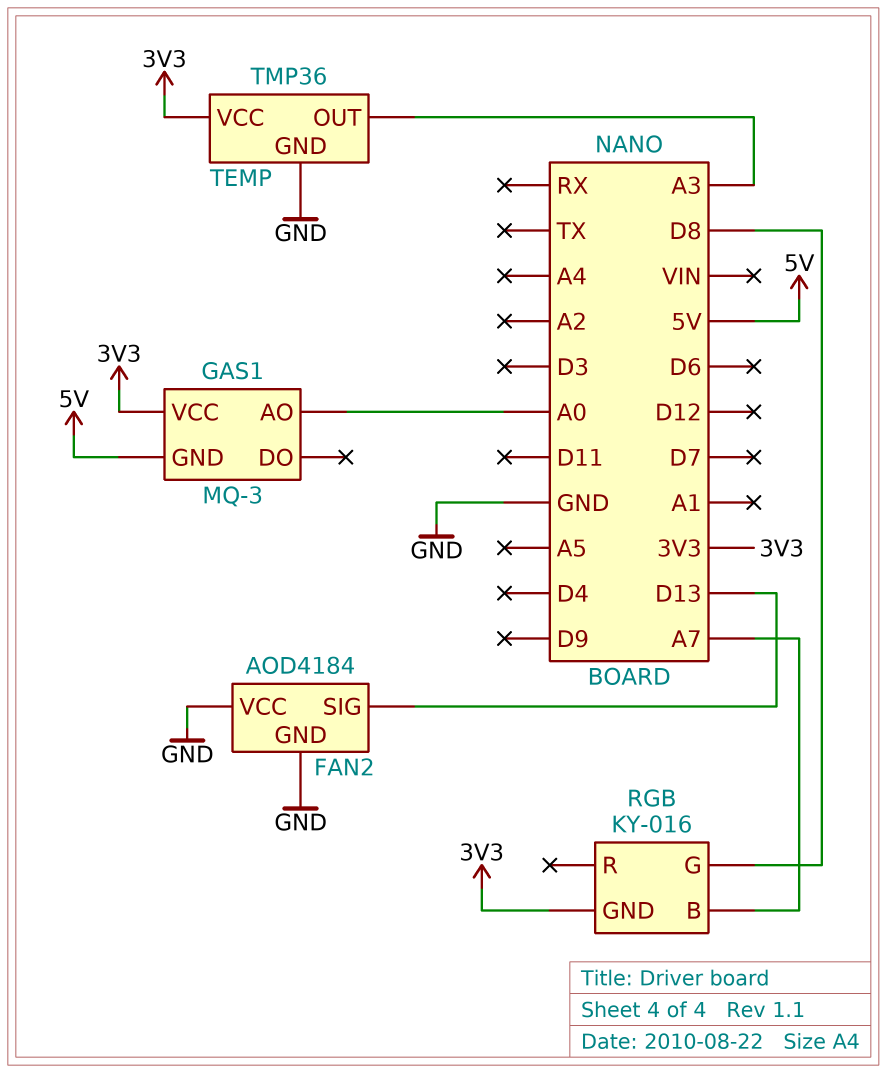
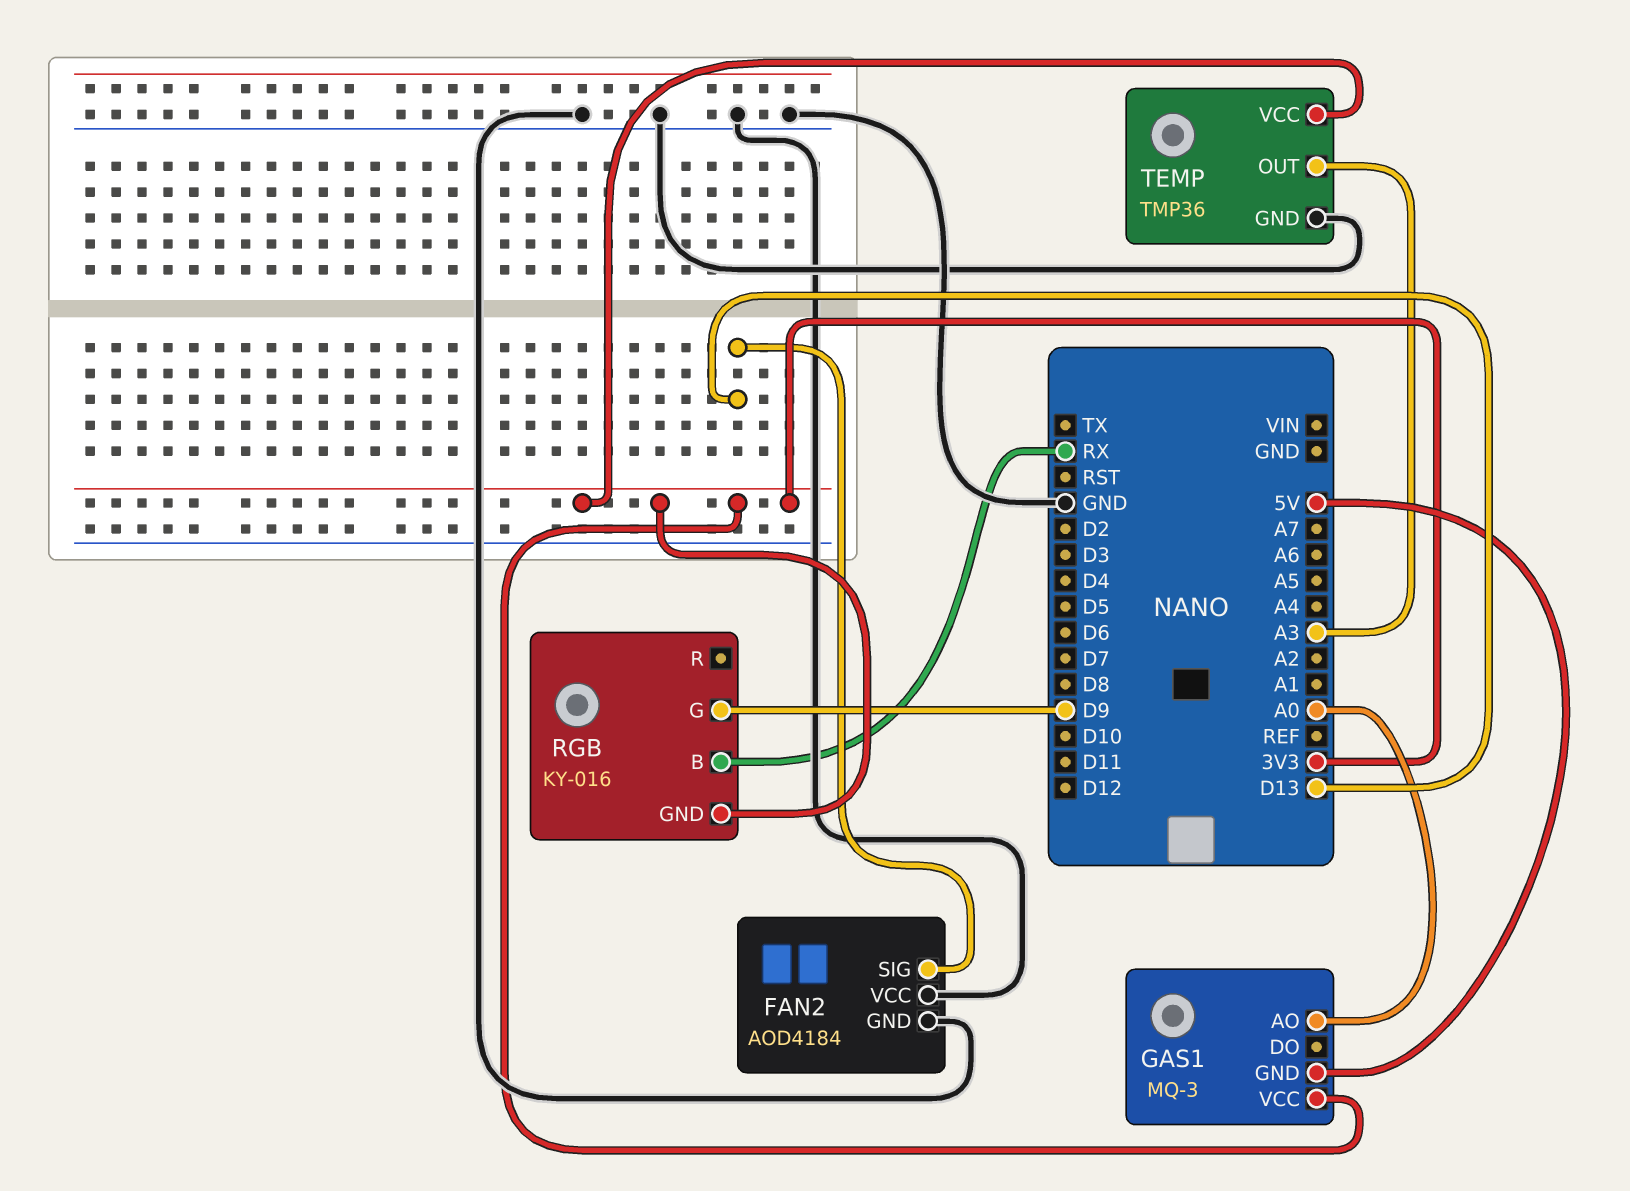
RGB pin B: A7 -> RX
RGB pin G: D8 -> D9

